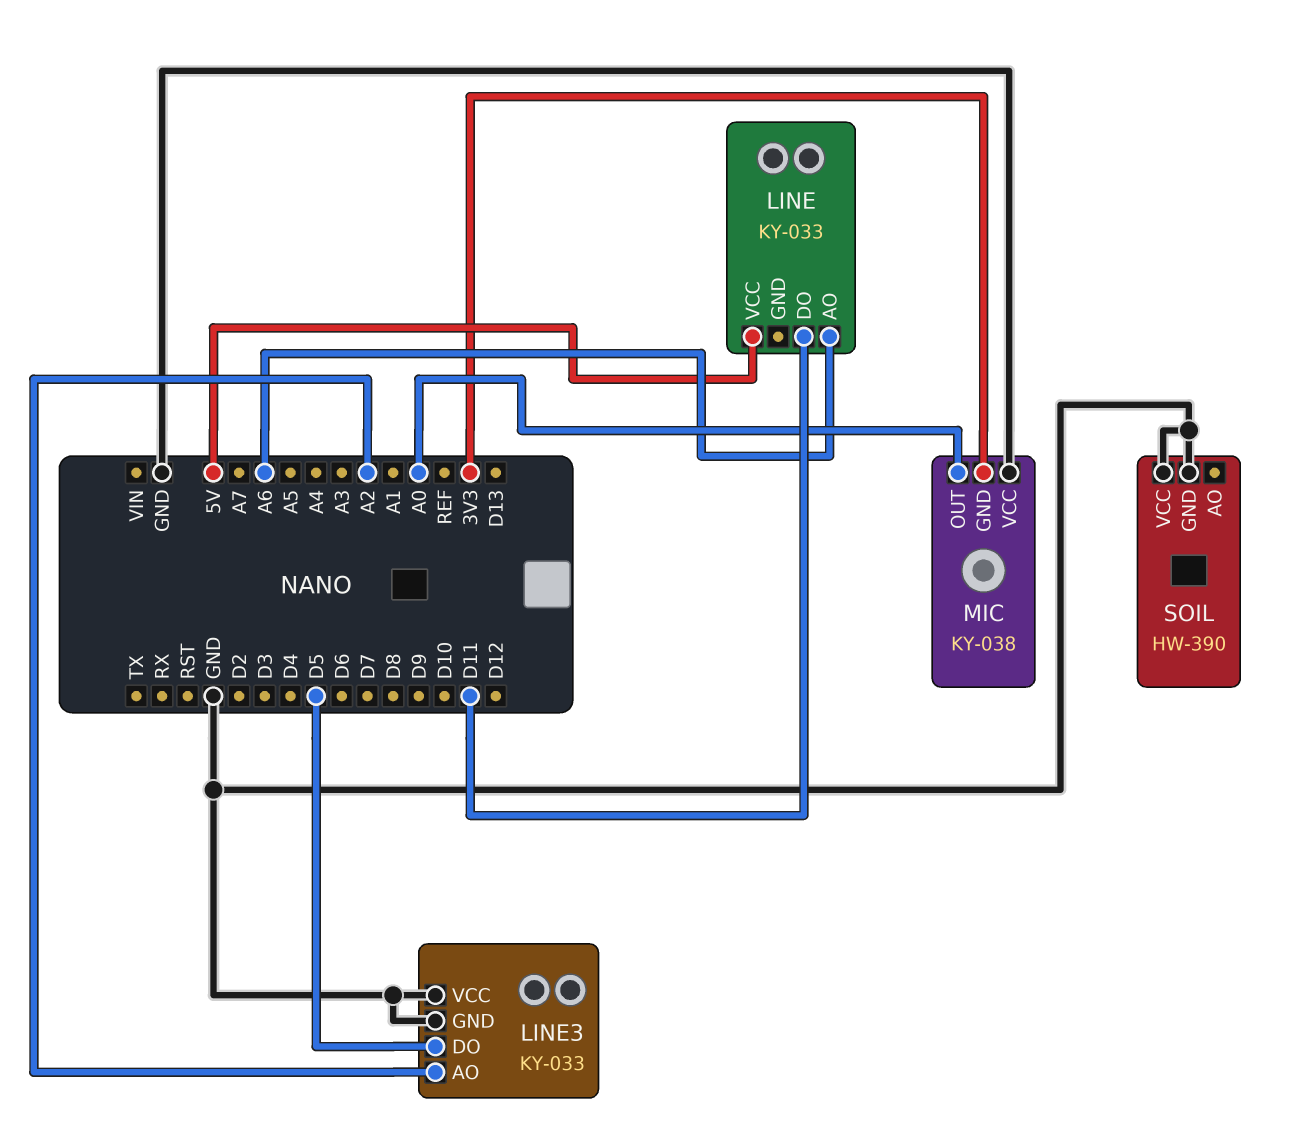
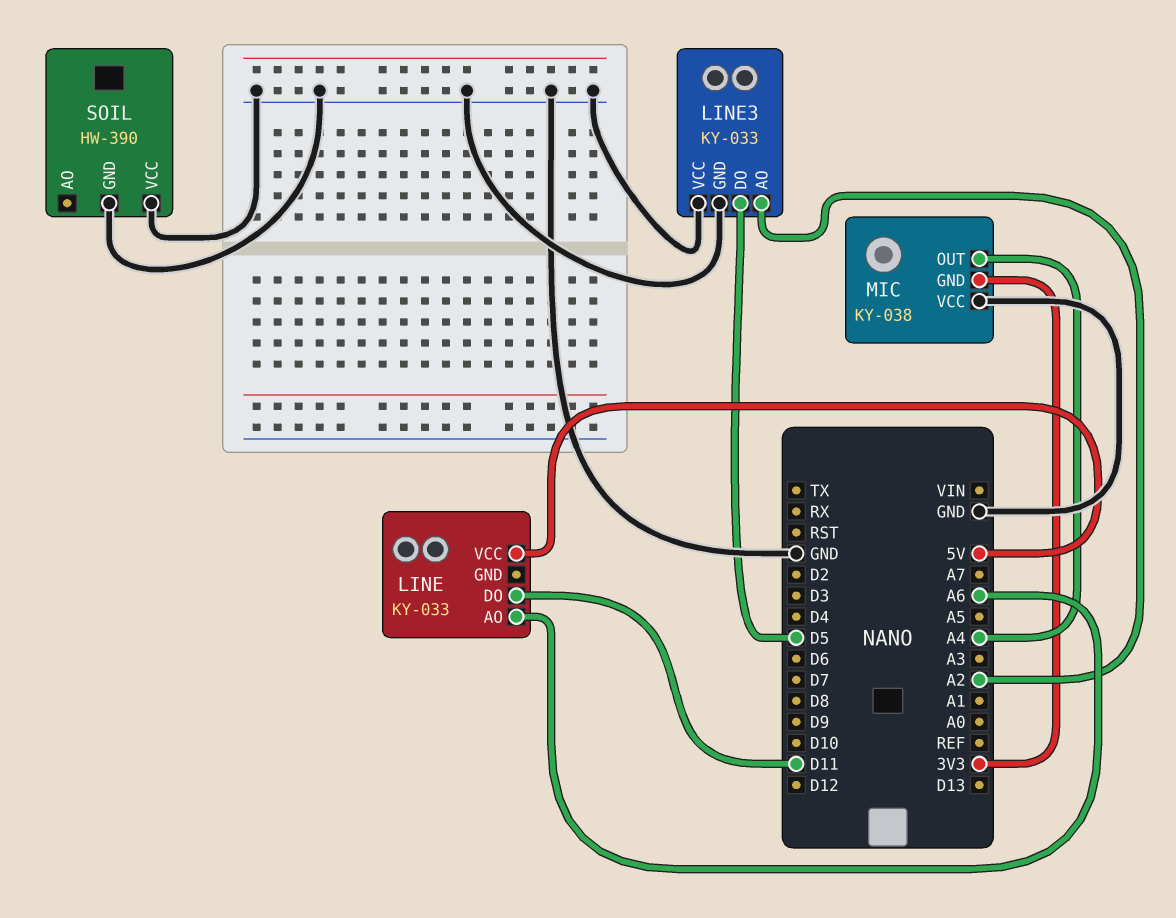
MIC pin OUT: A0 -> A4

